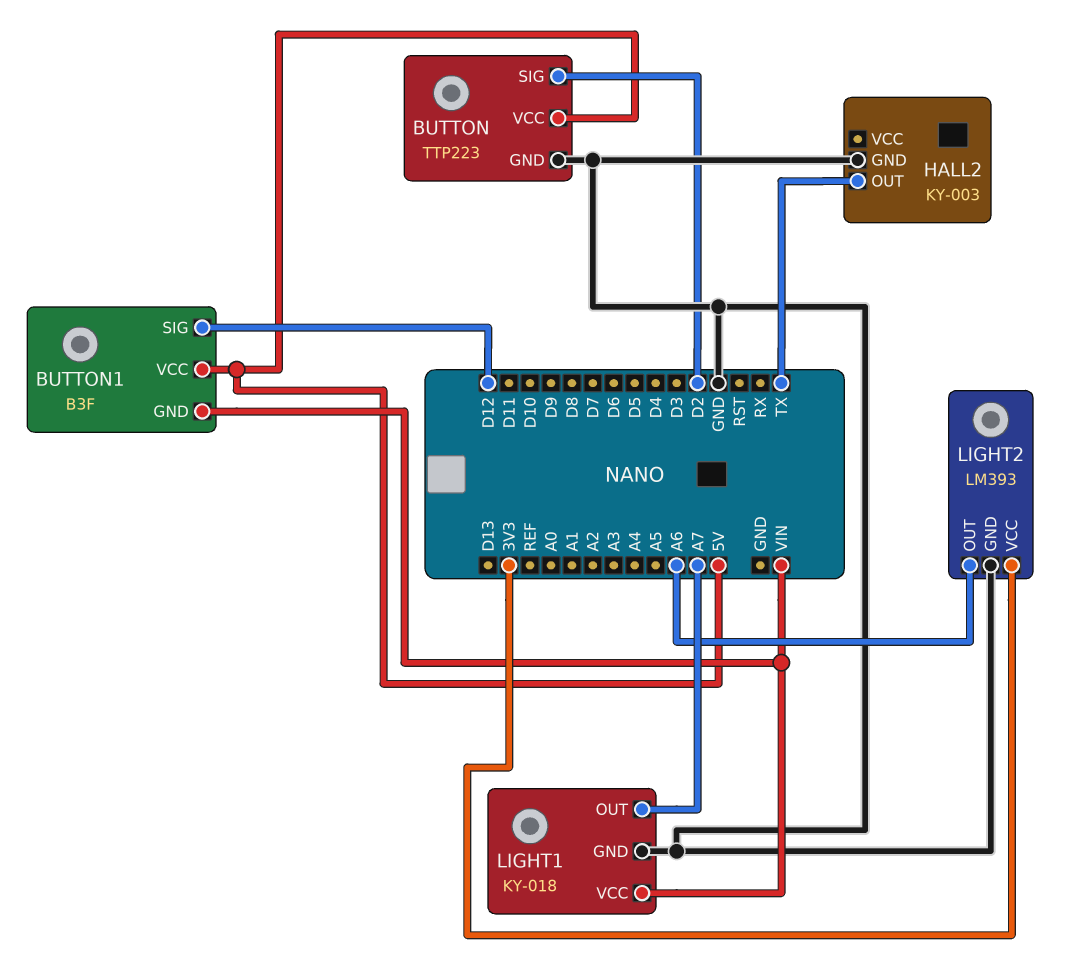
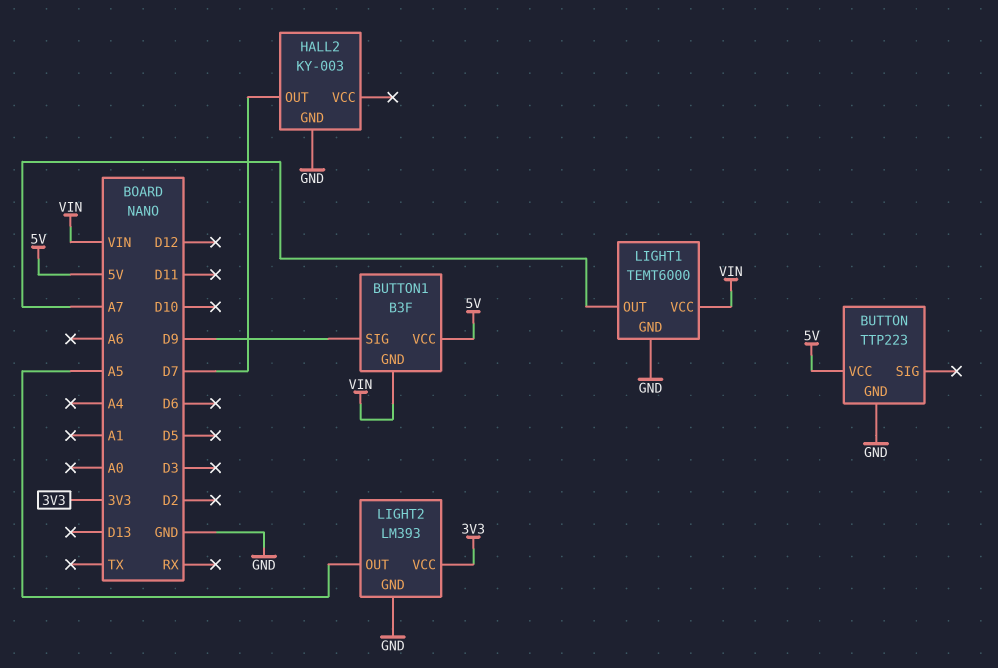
BUTTON pin SIG: D2 -> none
BUTTON1 pin SIG: D12 -> D9
HALL2 pin OUT: TX -> D7
LIGHT1: KY-018 -> TEMT6000
LIGHT2 pin OUT: A6 -> A5

